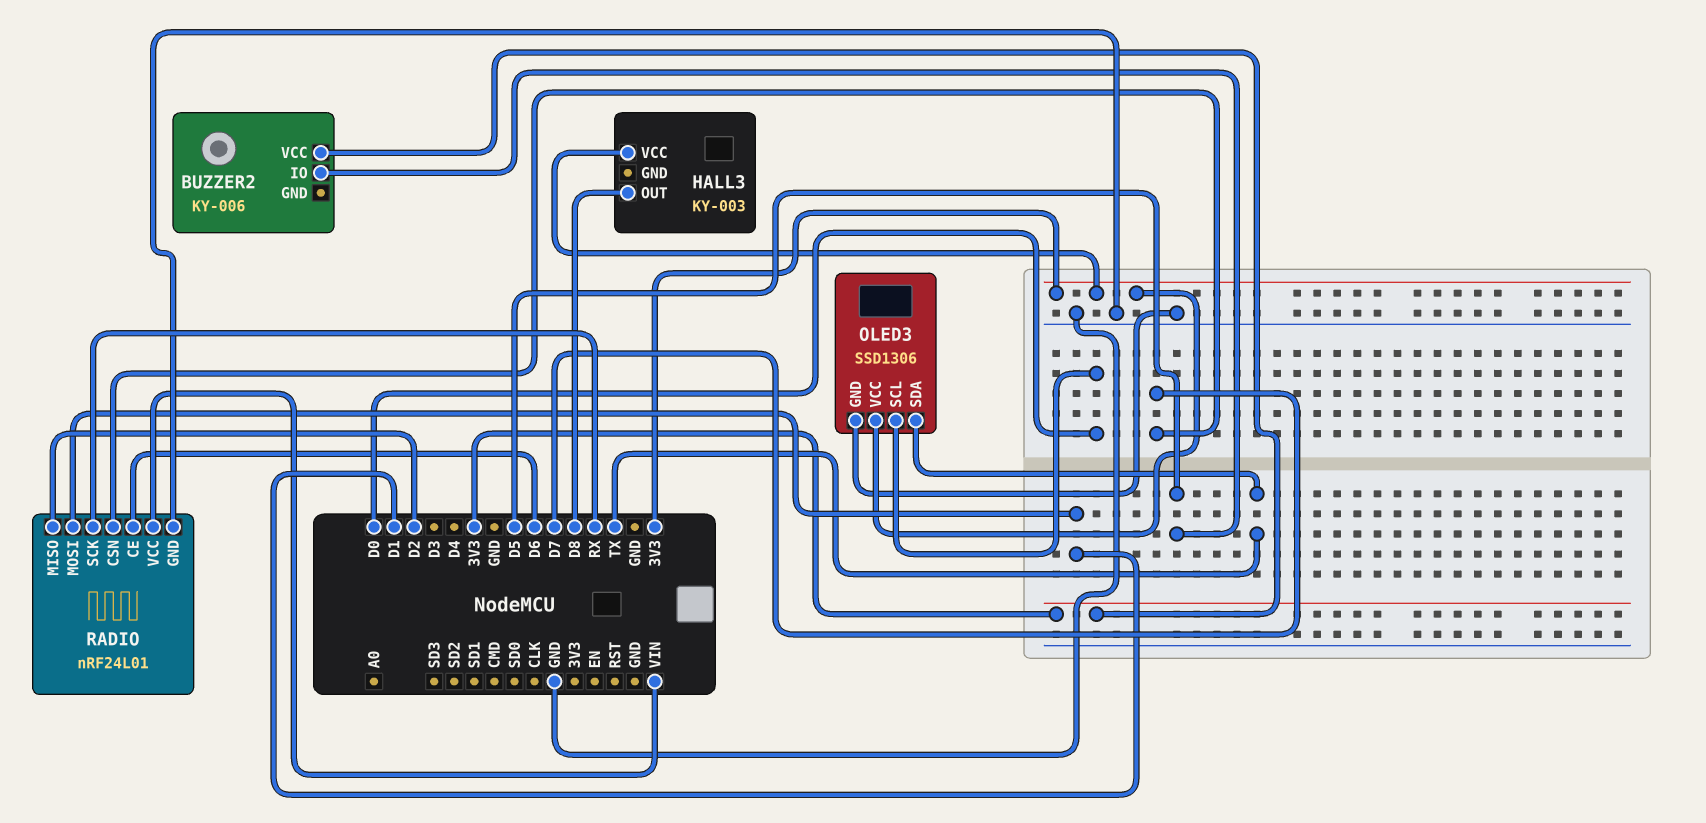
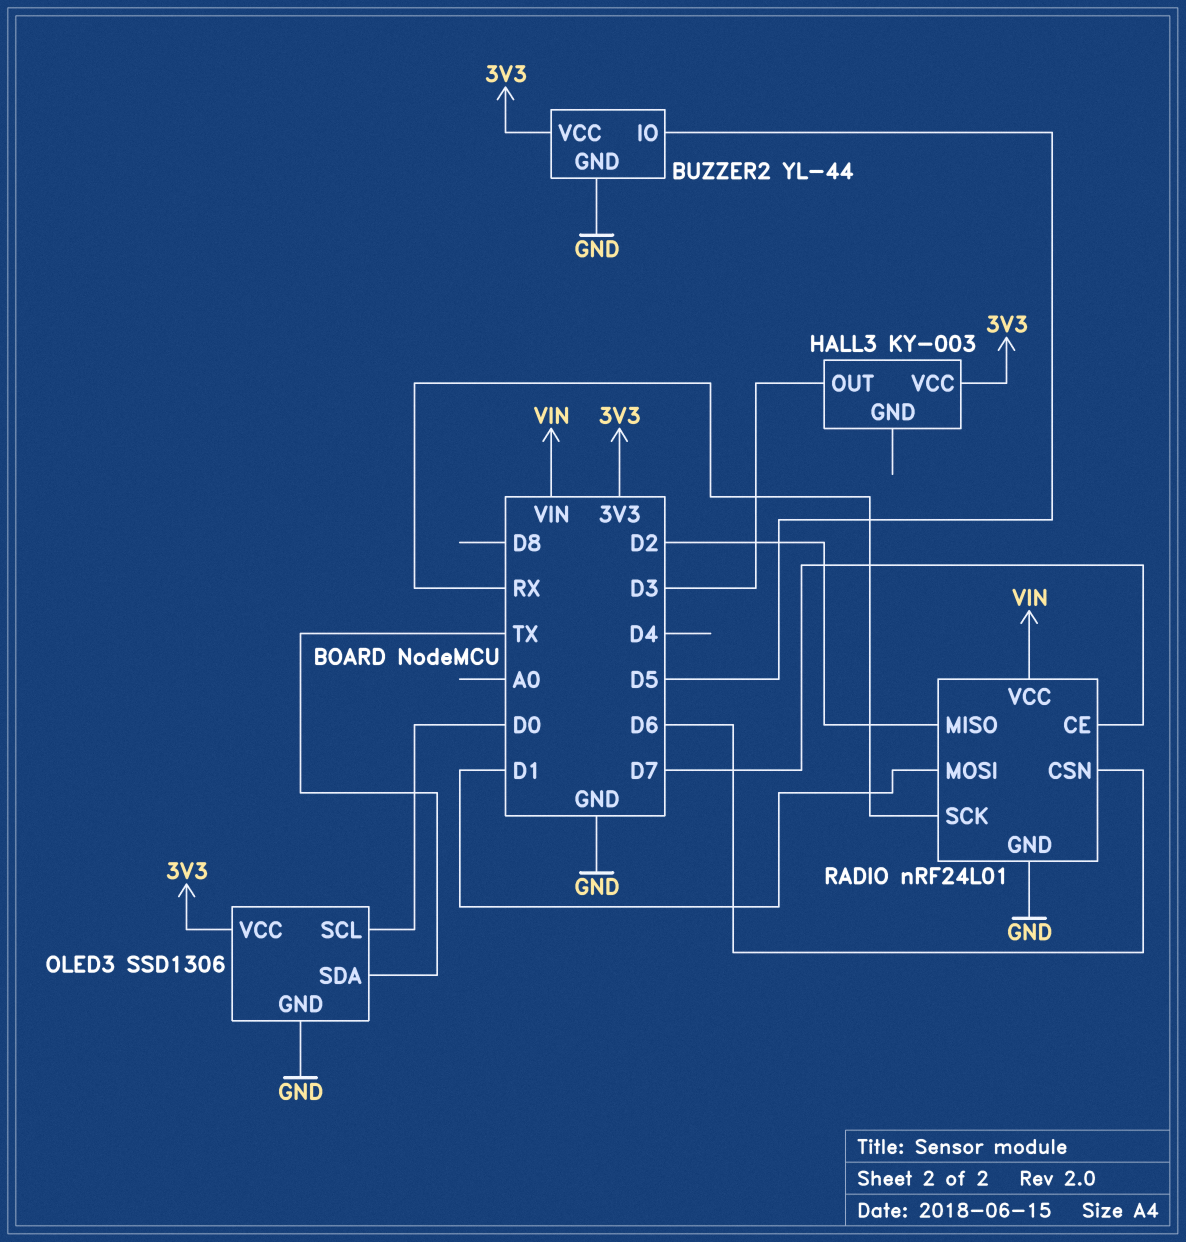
BUZZER2: KY-006 -> YL-44
BUZZER2 pin GND: none -> GND
HALL3 pin OUT: D8 -> D3
RADIO pin CE: D6 -> D7
RADIO pin CSN: D7 -> D6

